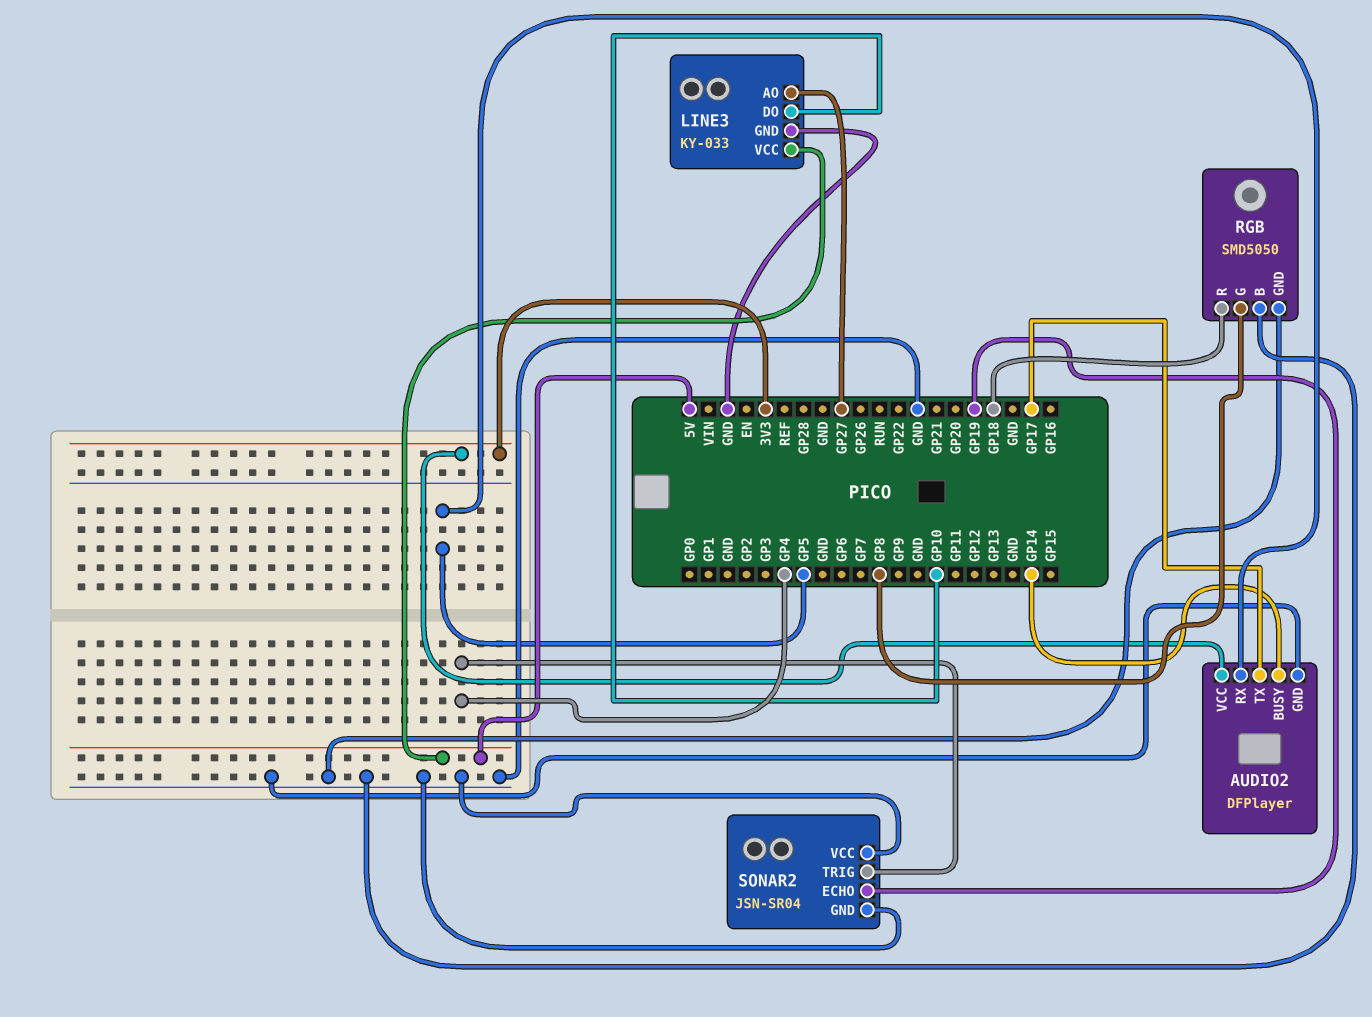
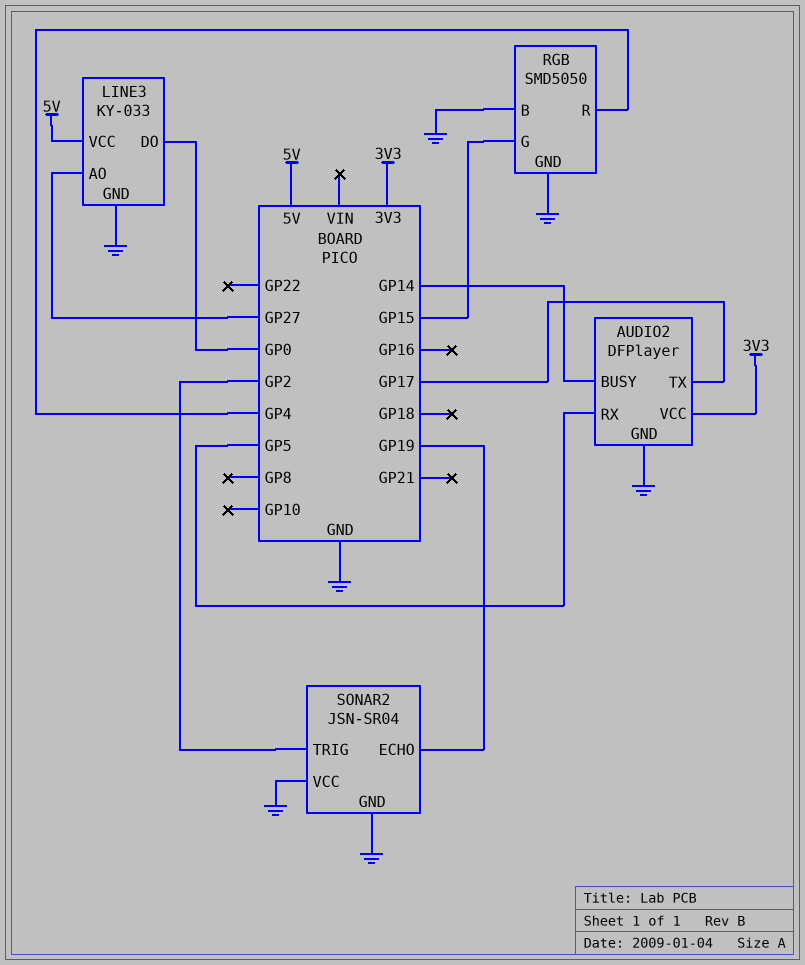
LINE3 pin DO: GP10 -> GP0
RGB pin G: GP8 -> GP15
RGB pin R: GP18 -> GP4
SONAR2 pin TRIG: GP4 -> GP2

